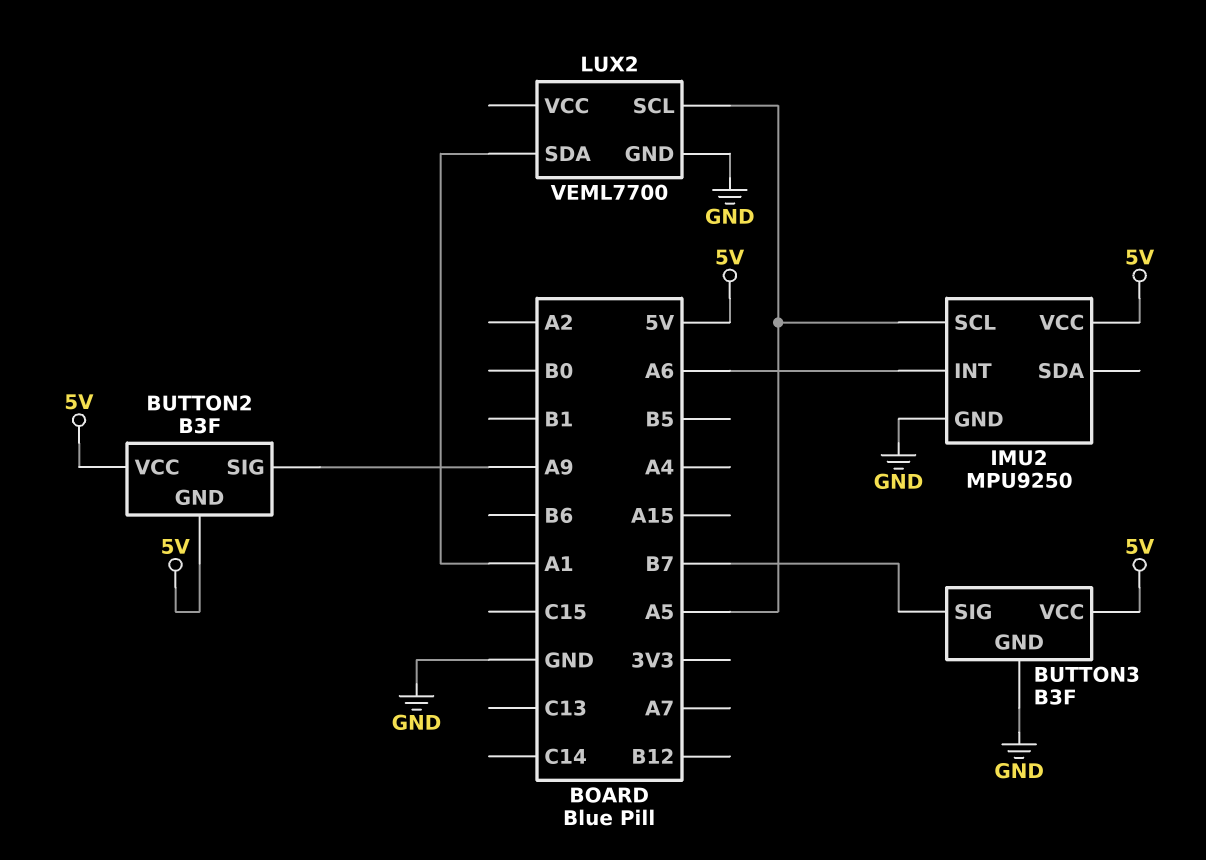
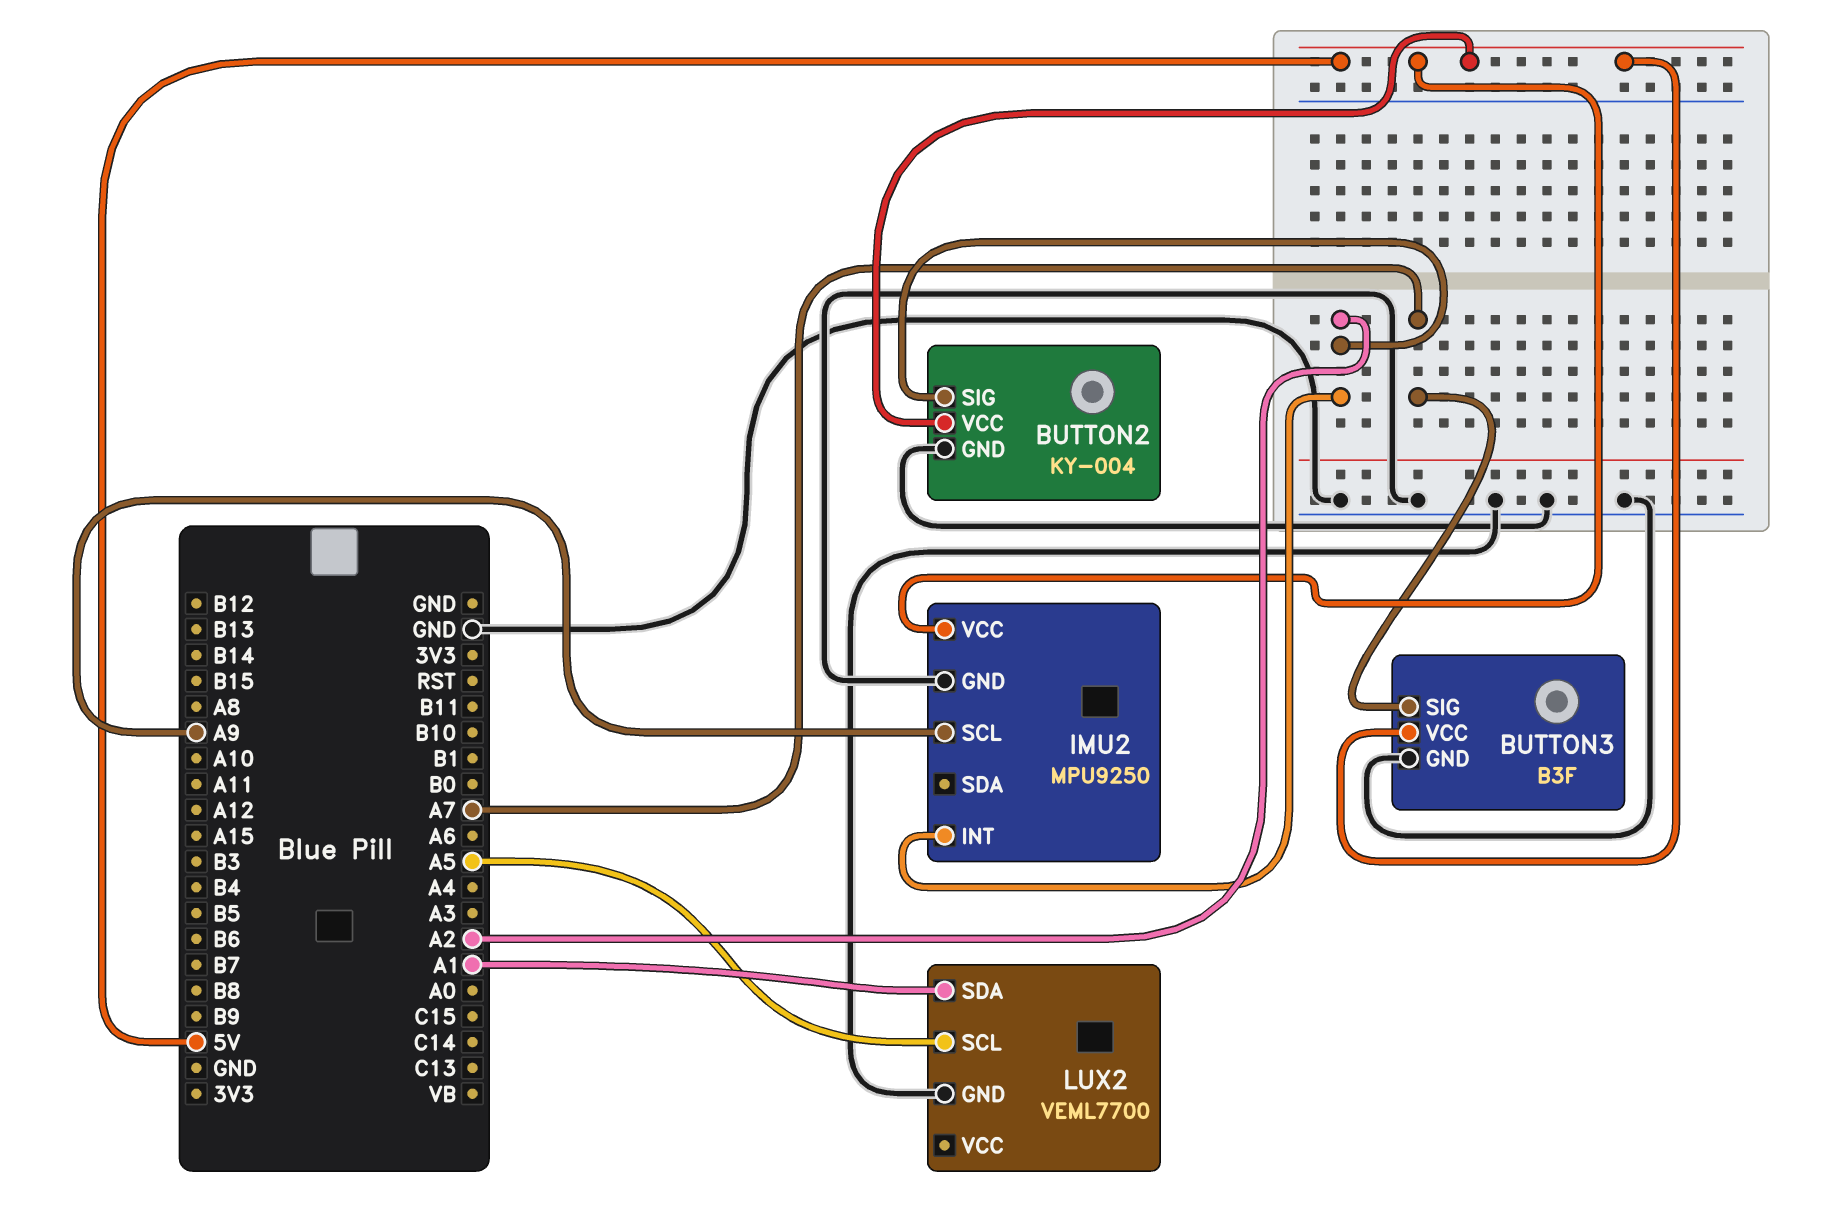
BUTTON2: B3F -> KY-004
BUTTON2 pin GND: 5V -> GND
BUTTON2 pin SIG: A9 -> A2
BUTTON3 pin SIG: B7 -> A7
IMU2 pin INT: A6 -> A2
IMU2 pin SCL: A5 -> A9

